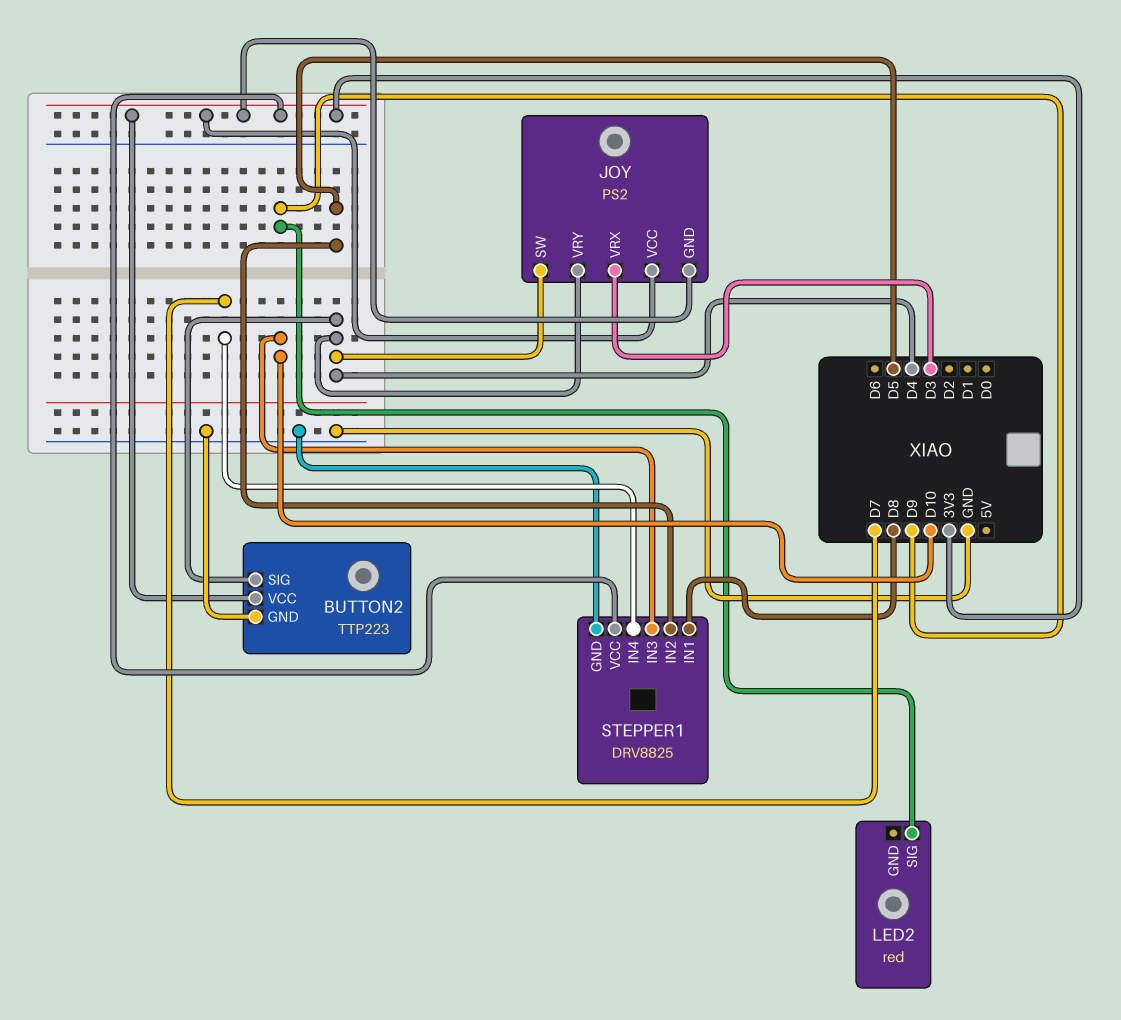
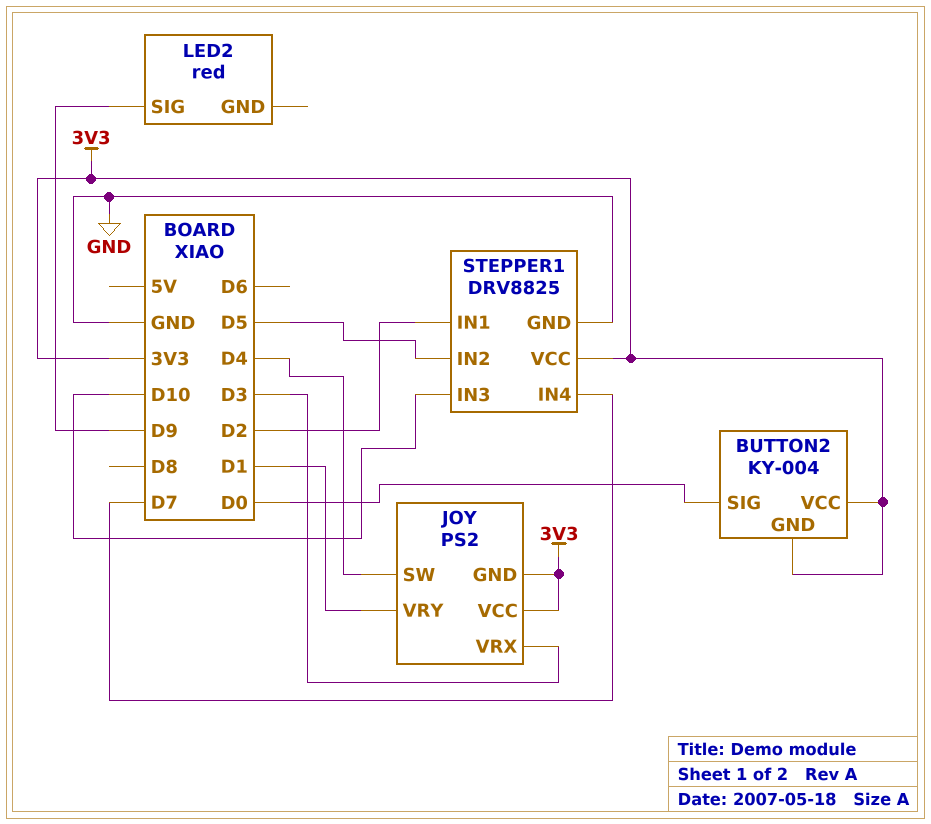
BUTTON2: TTP223 -> KY-004
BUTTON2 pin GND: GND -> 3V3
BUTTON2 pin SIG: D4 -> D0
JOY pin VRY: D4 -> D1
STEPPER1 pin IN1: D8 -> D2

